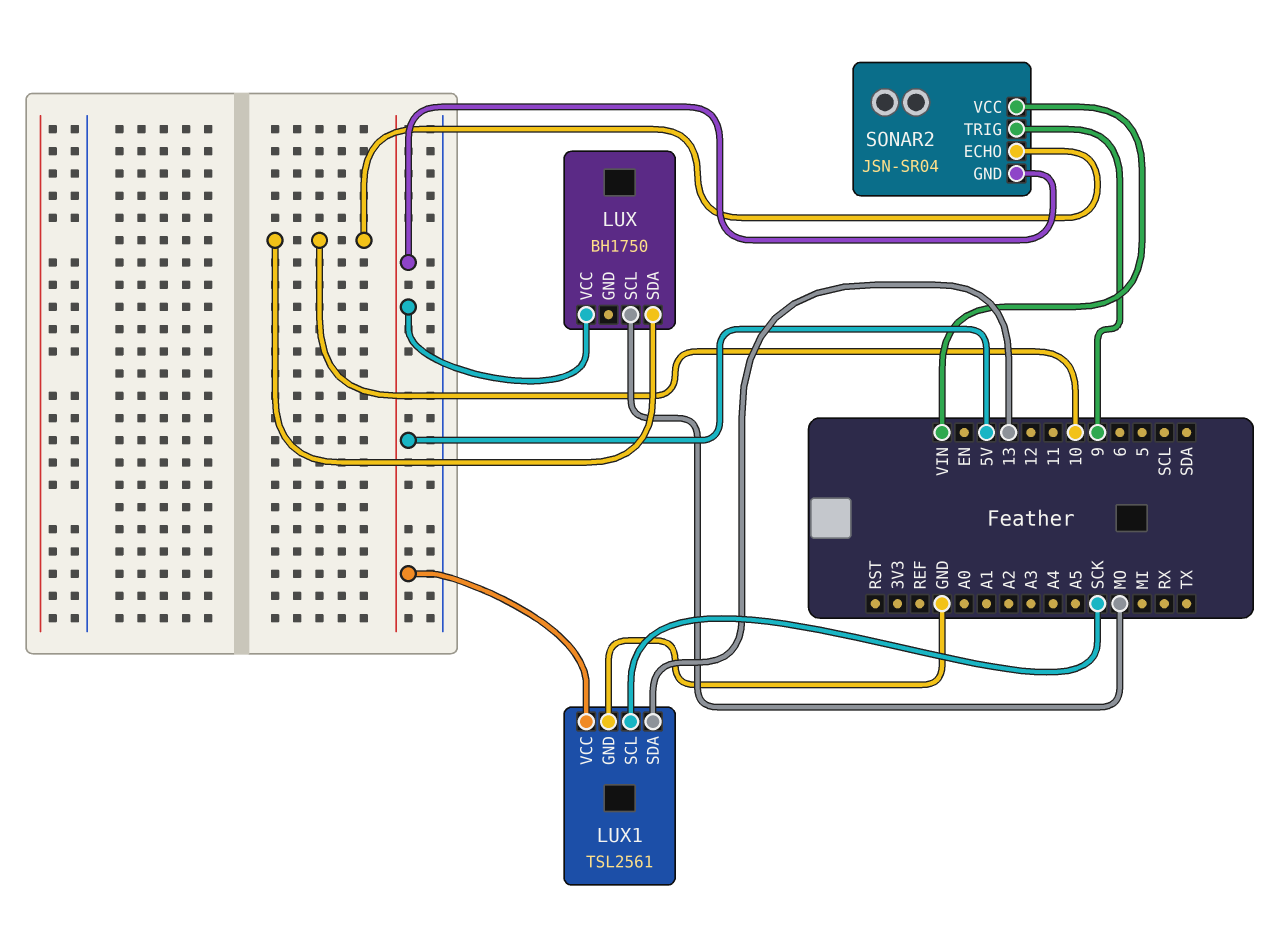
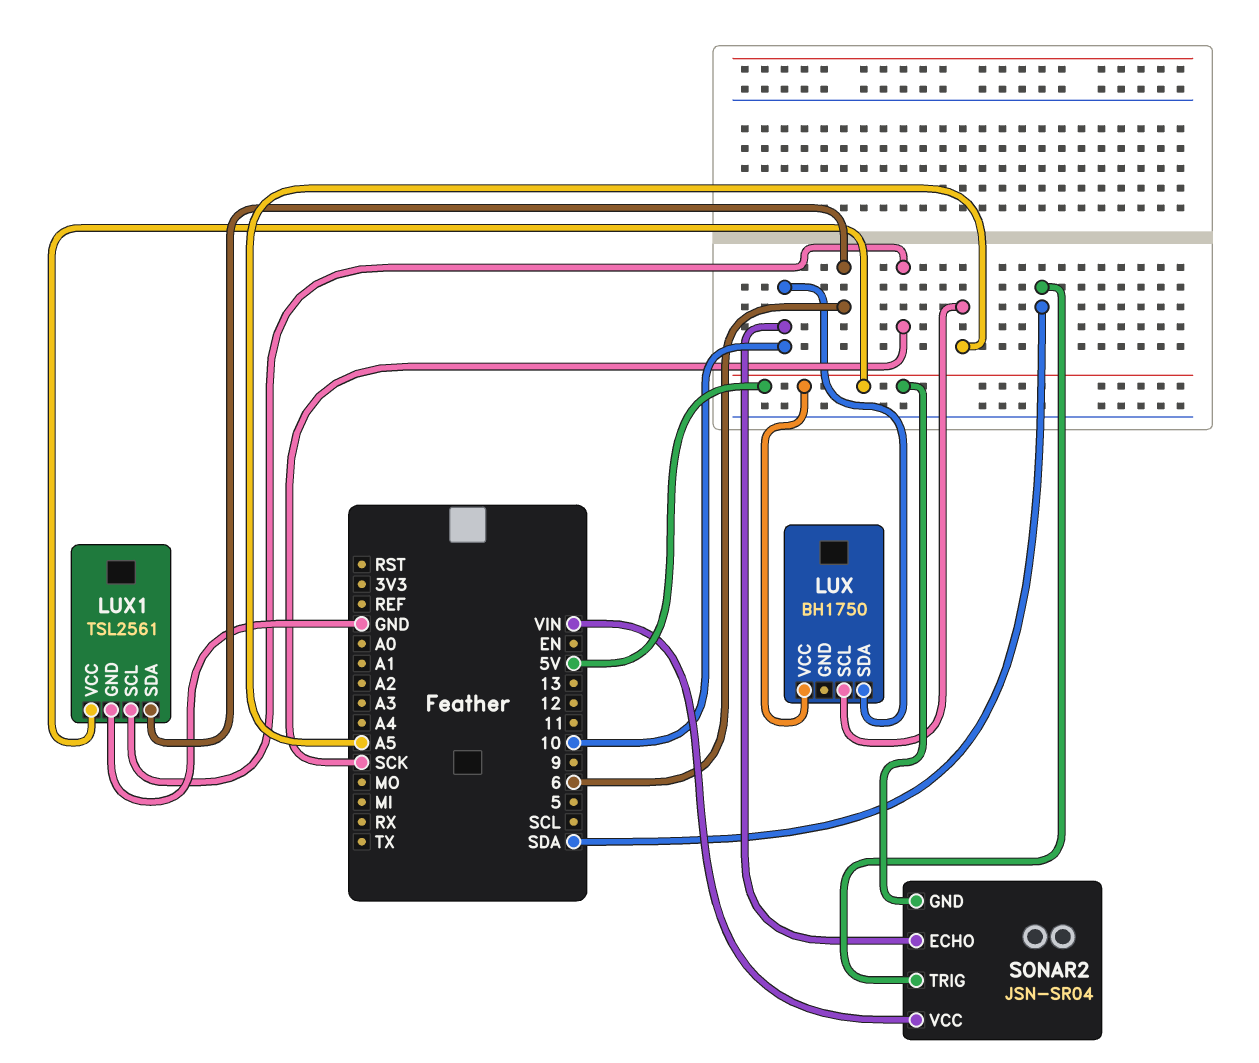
LUX pin SCL: MO -> A5
LUX1 pin SDA: 13 -> 6
SONAR2 pin TRIG: 9 -> SDA

